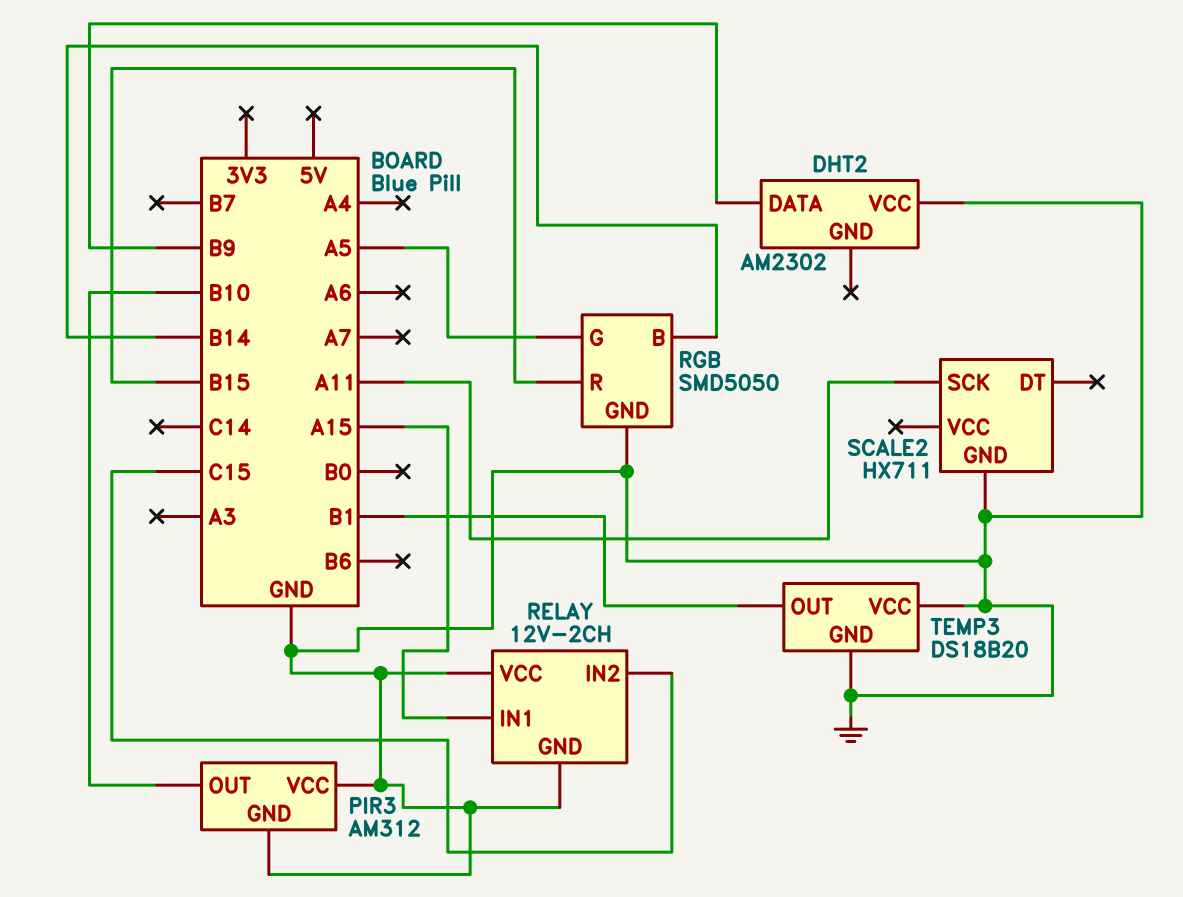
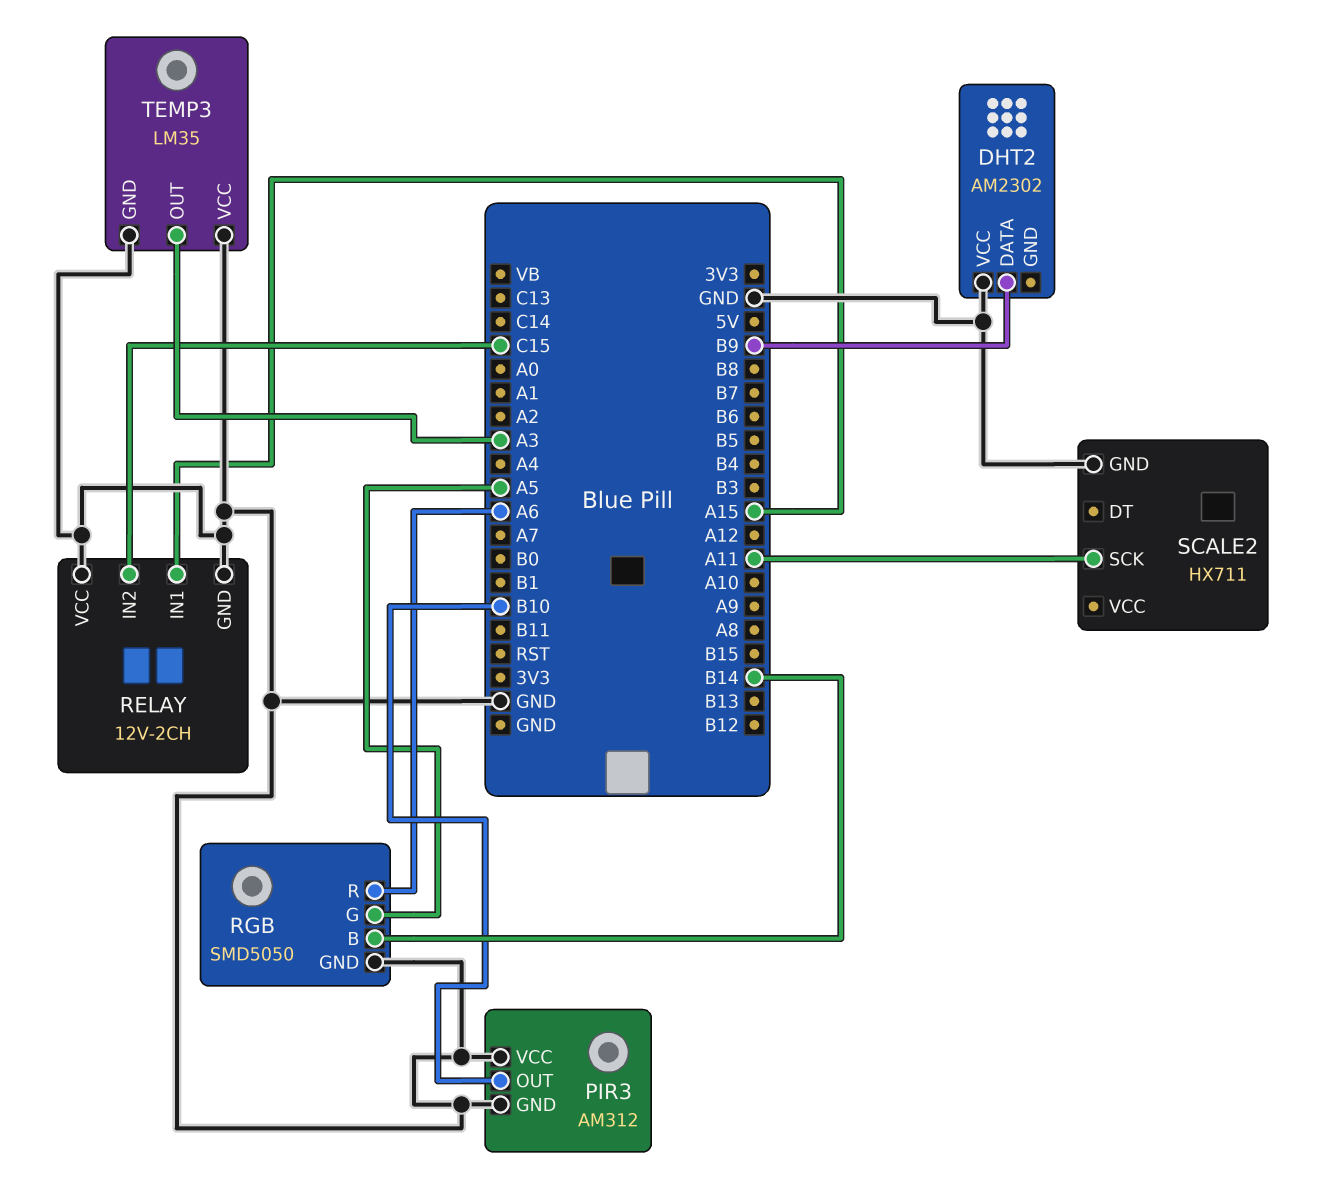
RGB pin R: B15 -> A6
TEMP3: DS18B20 -> LM35
TEMP3 pin OUT: B1 -> A3

